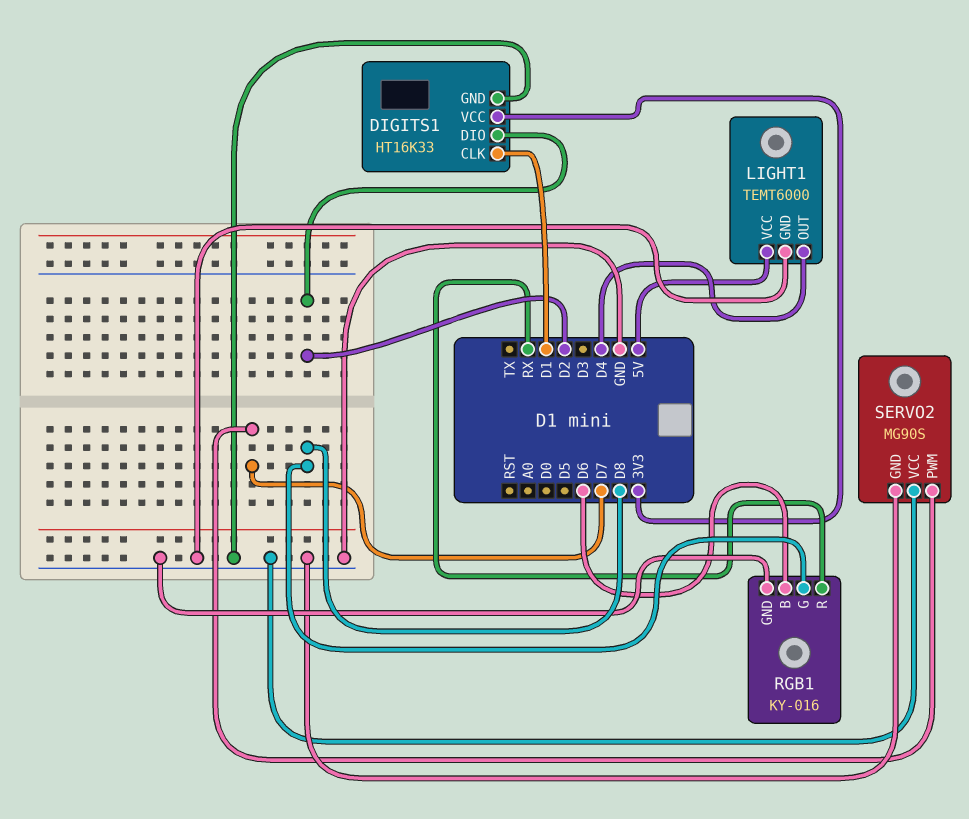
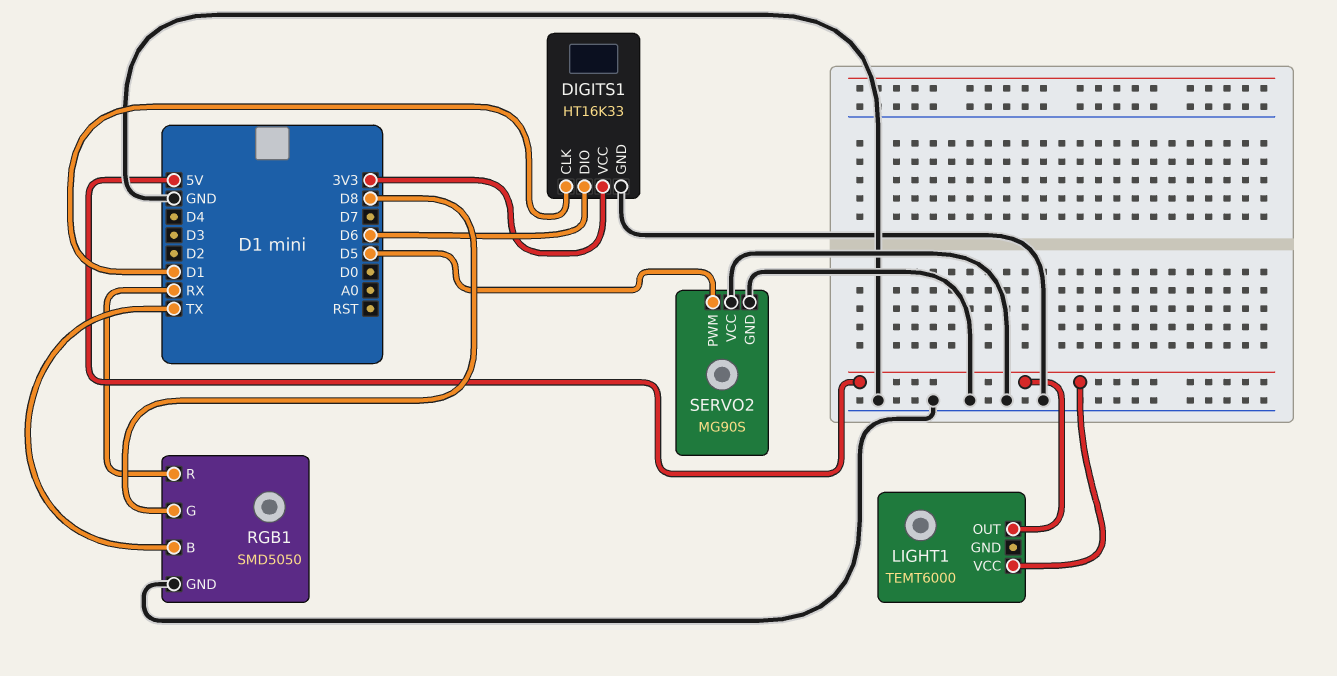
DIGITS1 pin DIO: D2 -> D6
LIGHT1 pin GND: GND -> none
LIGHT1 pin OUT: D4 -> 5V
RGB1: KY-016 -> SMD5050
RGB1 pin B: D6 -> TX
SERVO2 pin PWM: D7 -> D5

